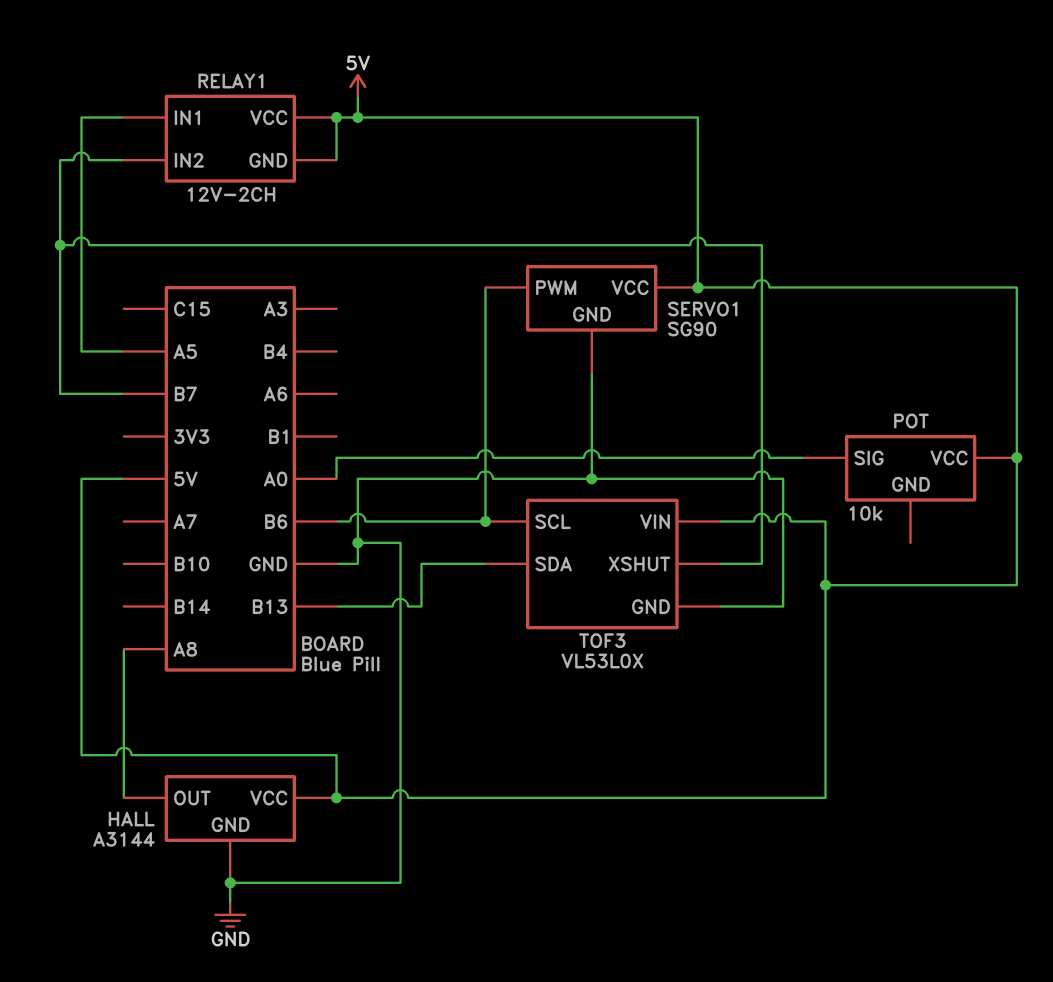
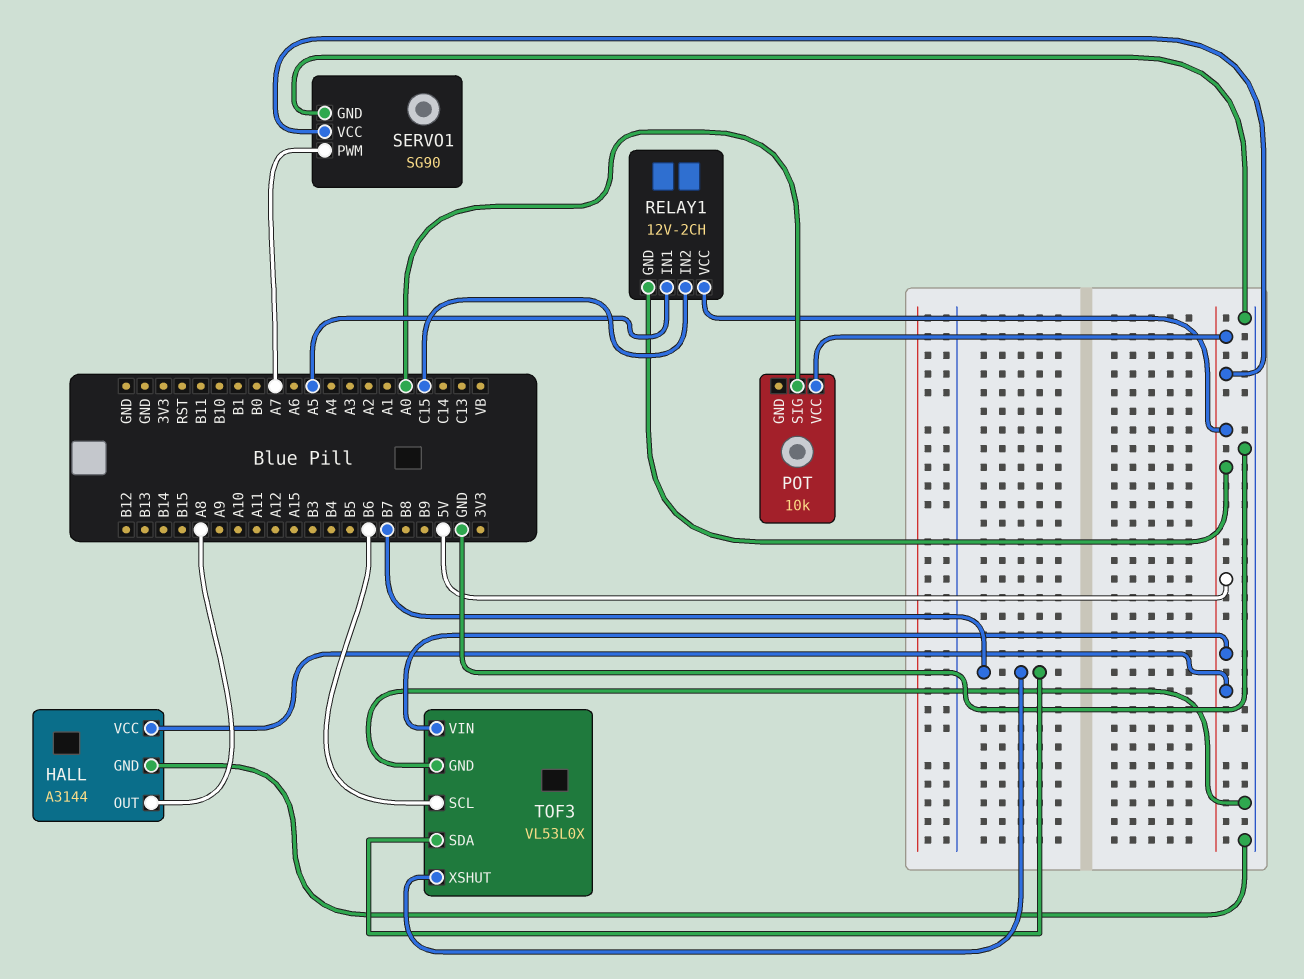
RELAY1 pin IN2: B7 -> C15
SERVO1 pin PWM: B6 -> A7
TOF3 pin SDA: B13 -> B7

